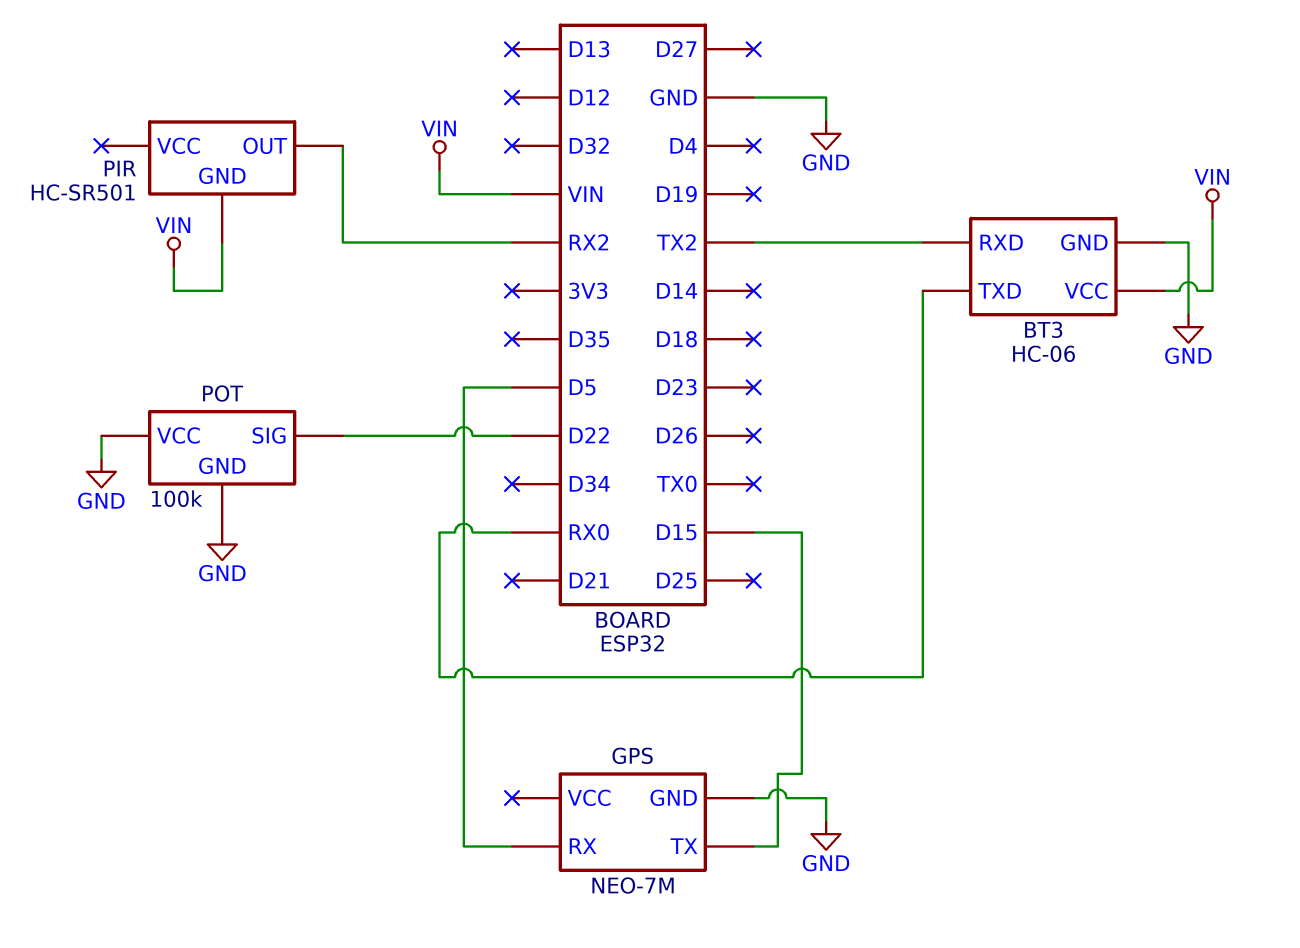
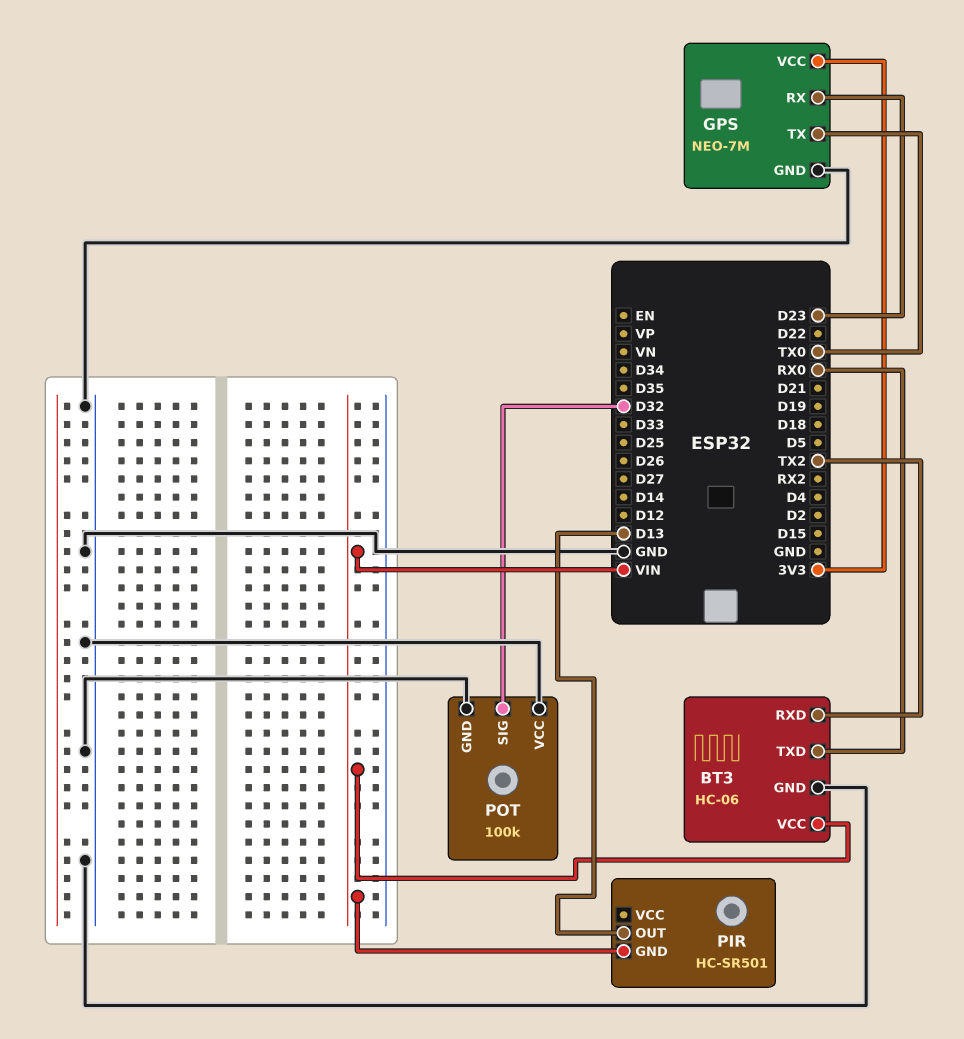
GPS pin RX: D5 -> D23
GPS pin TX: D15 -> TX0
GPS pin VCC: none -> 3V3
PIR pin OUT: RX2 -> D13
POT pin SIG: D22 -> D32

